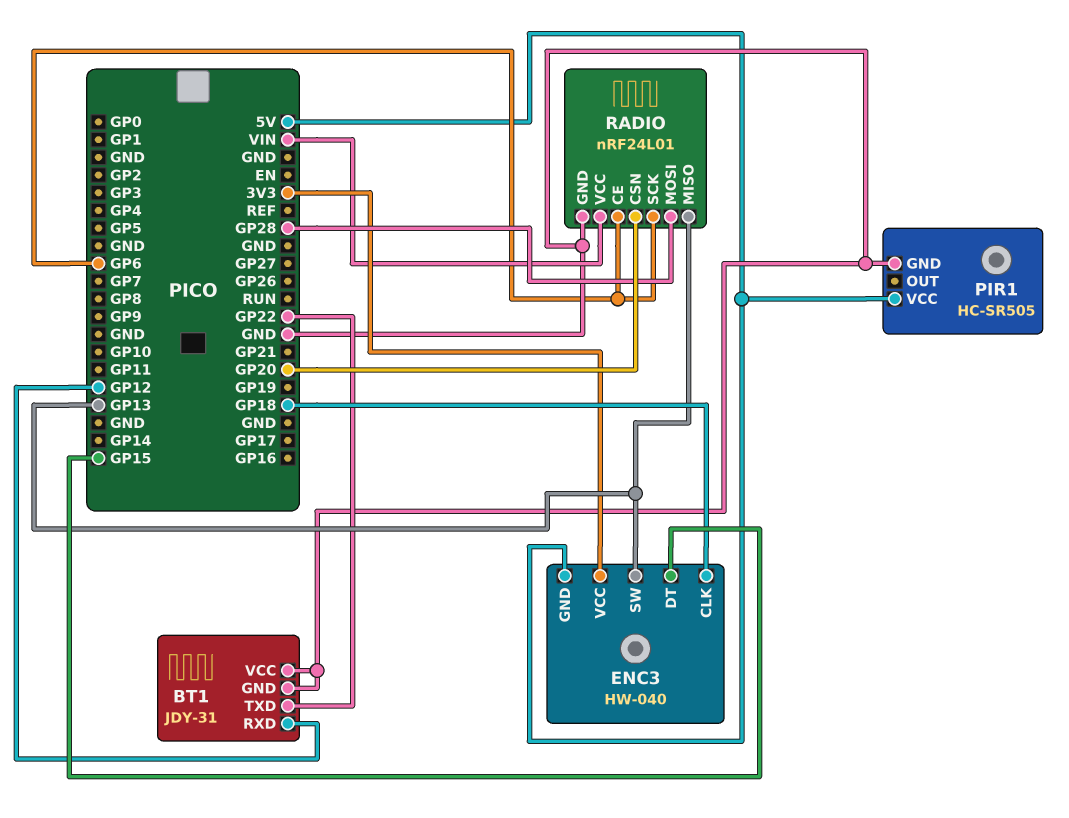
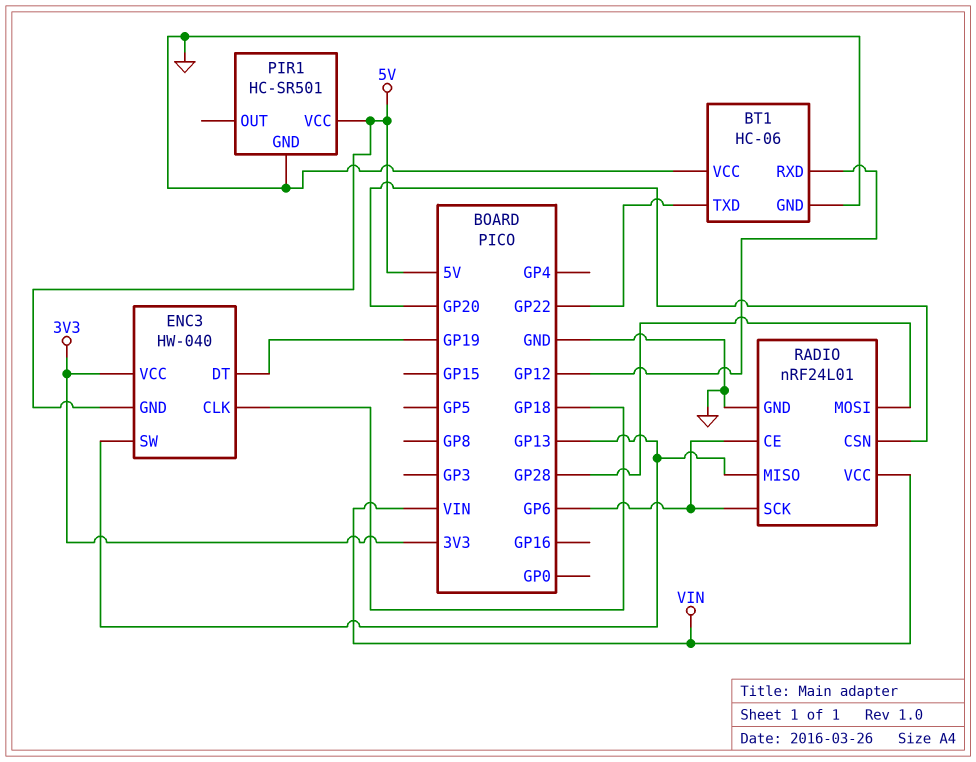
BT1: JDY-31 -> HC-06
ENC3 pin DT: GP15 -> GP19
PIR1: HC-SR505 -> HC-SR501

